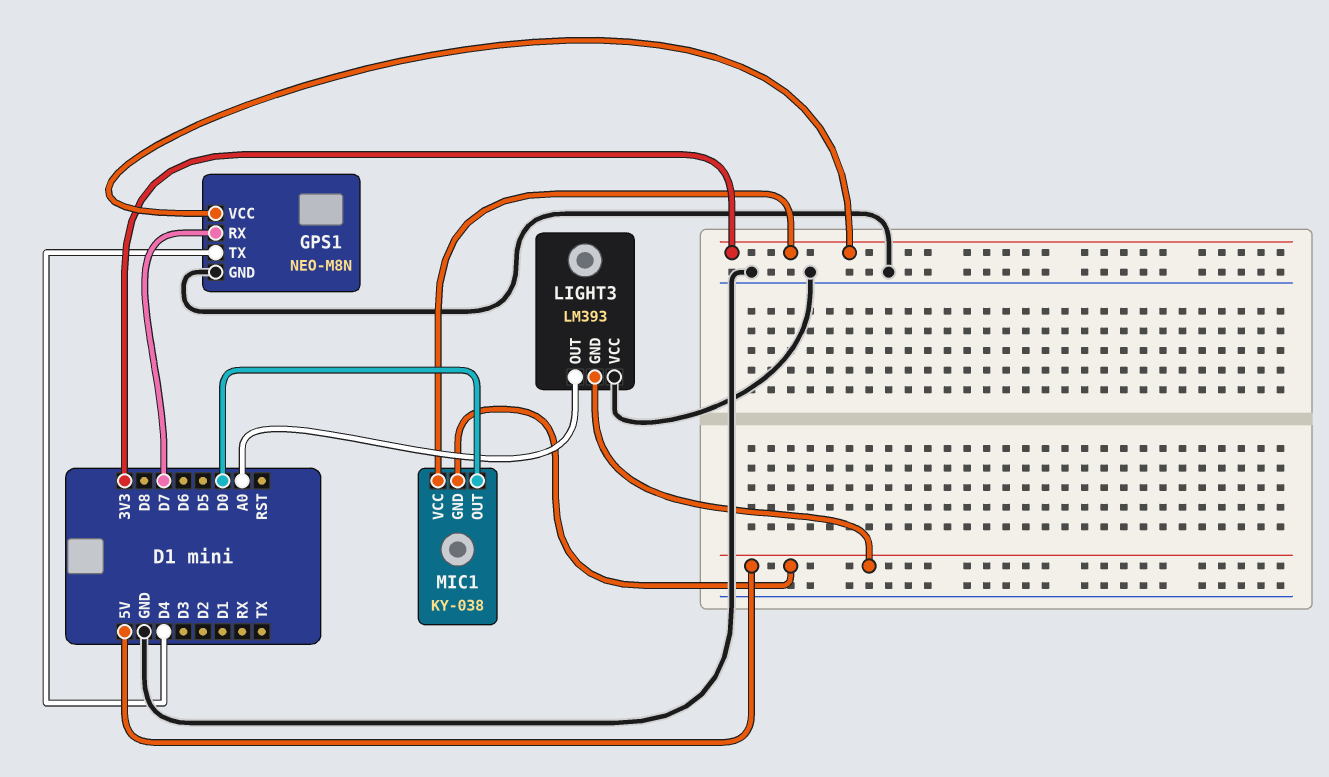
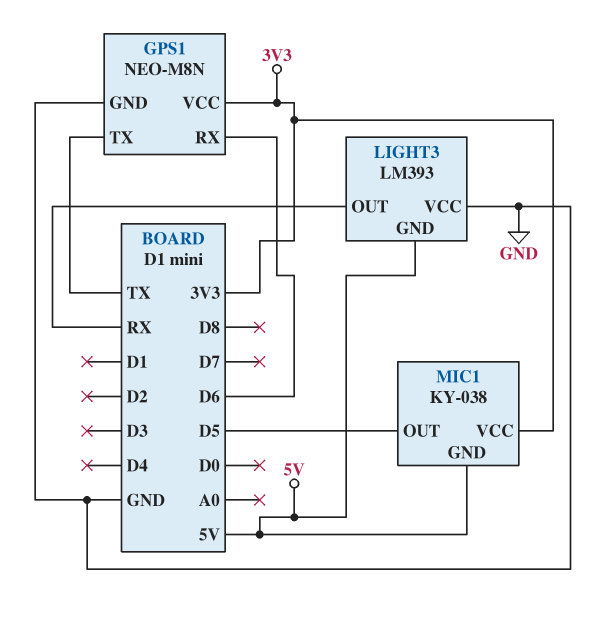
GPS1 pin RX: D7 -> D6
GPS1 pin TX: D4 -> TX
LIGHT3 pin OUT: A0 -> RX
MIC1 pin OUT: D0 -> D5

